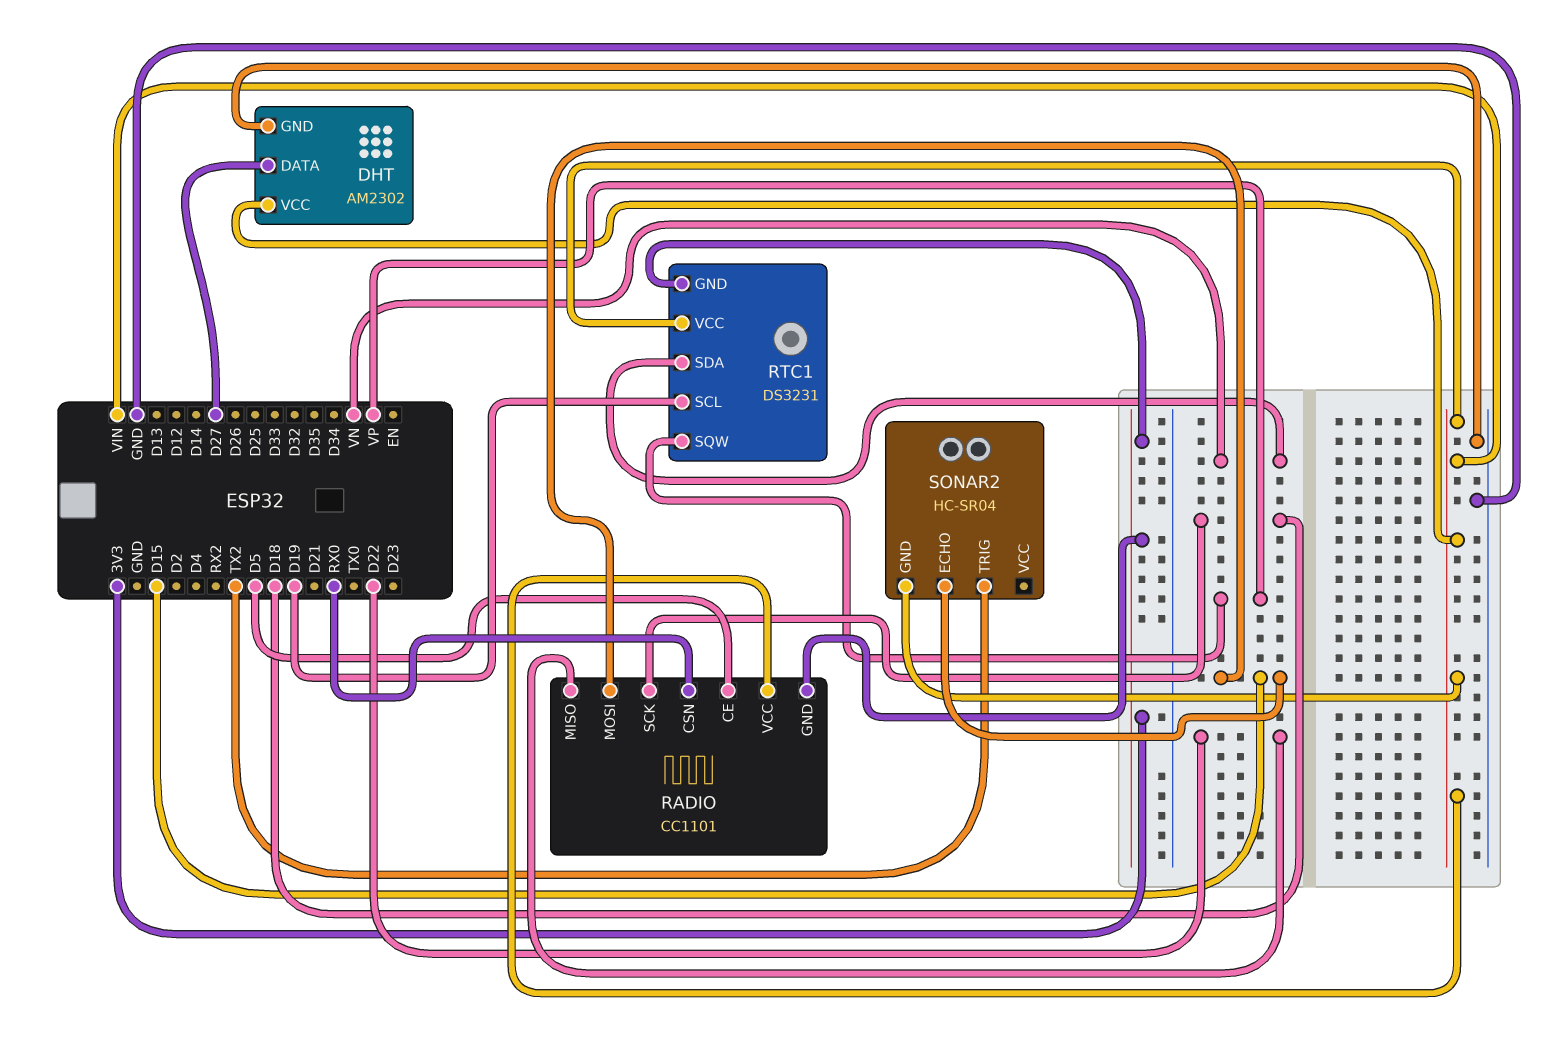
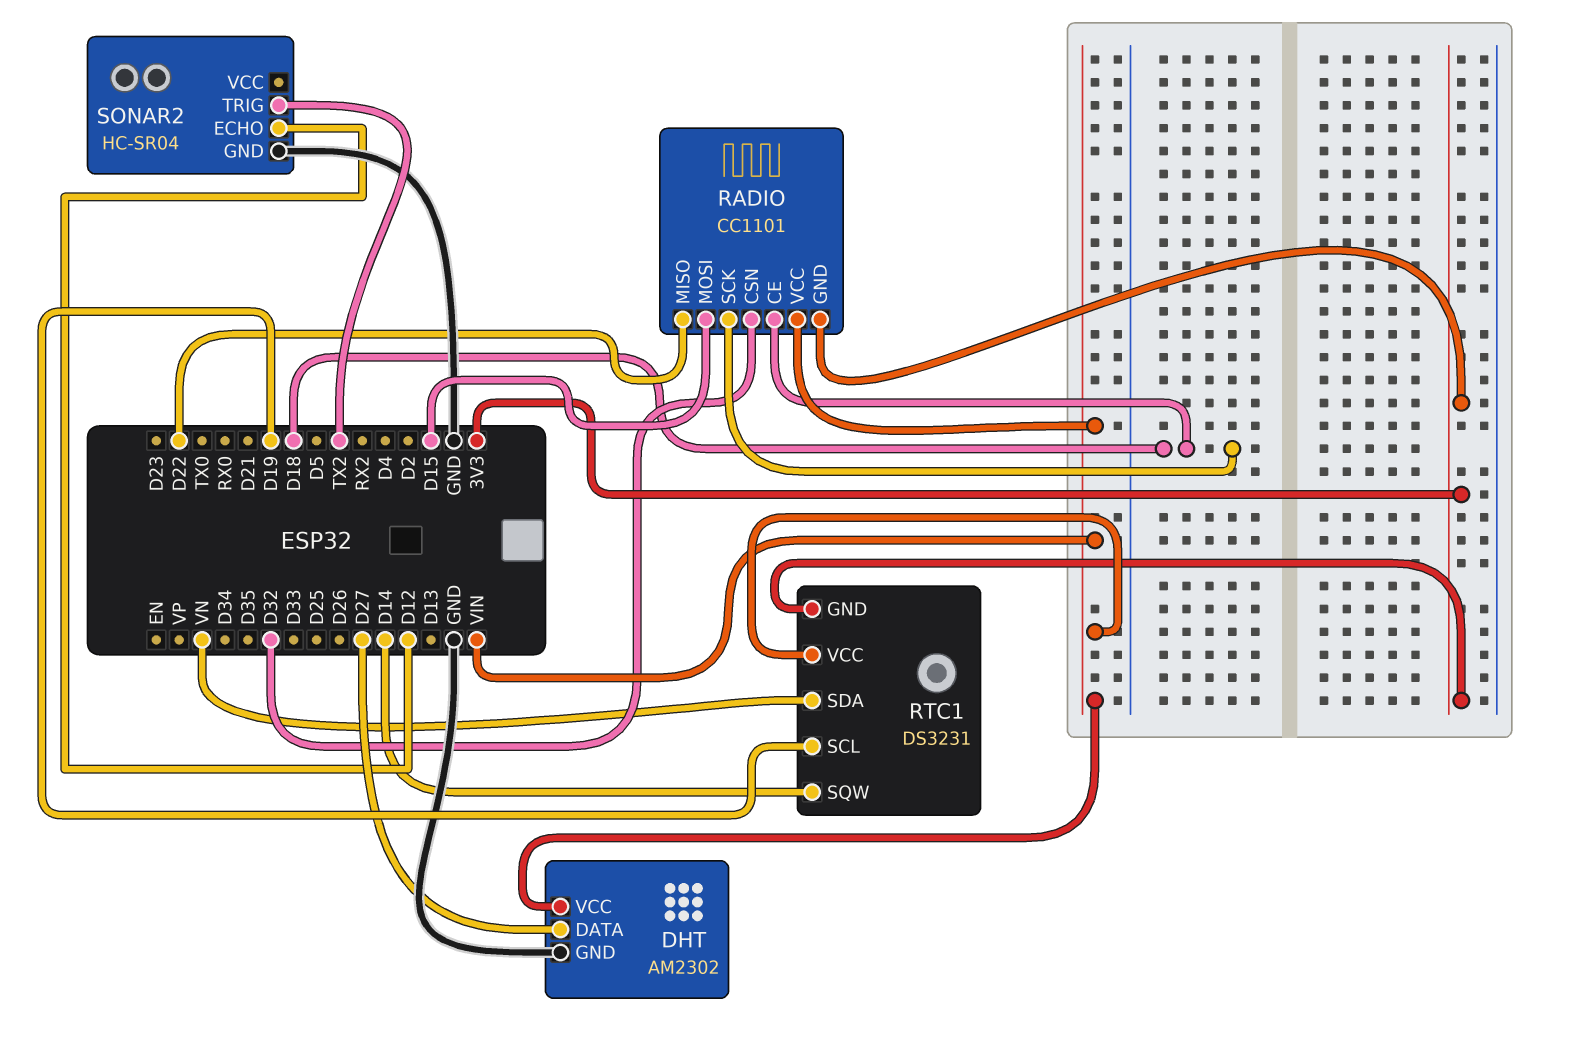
RADIO pin CE: D5 -> D18
RADIO pin CSN: RX0 -> D32
RTC1 pin SQW: VP -> D14
SONAR2 pin ECHO: D15 -> D12
SONAR2 pin GND: VIN -> GND

